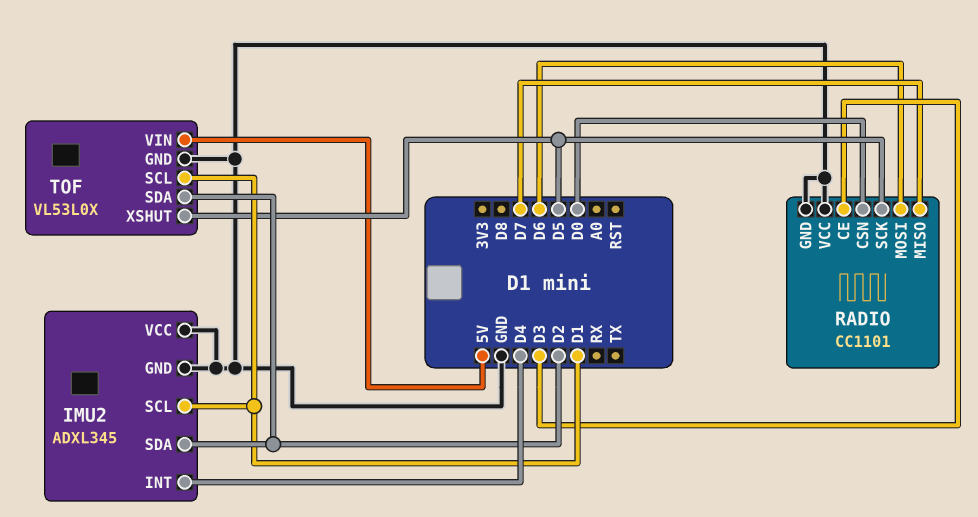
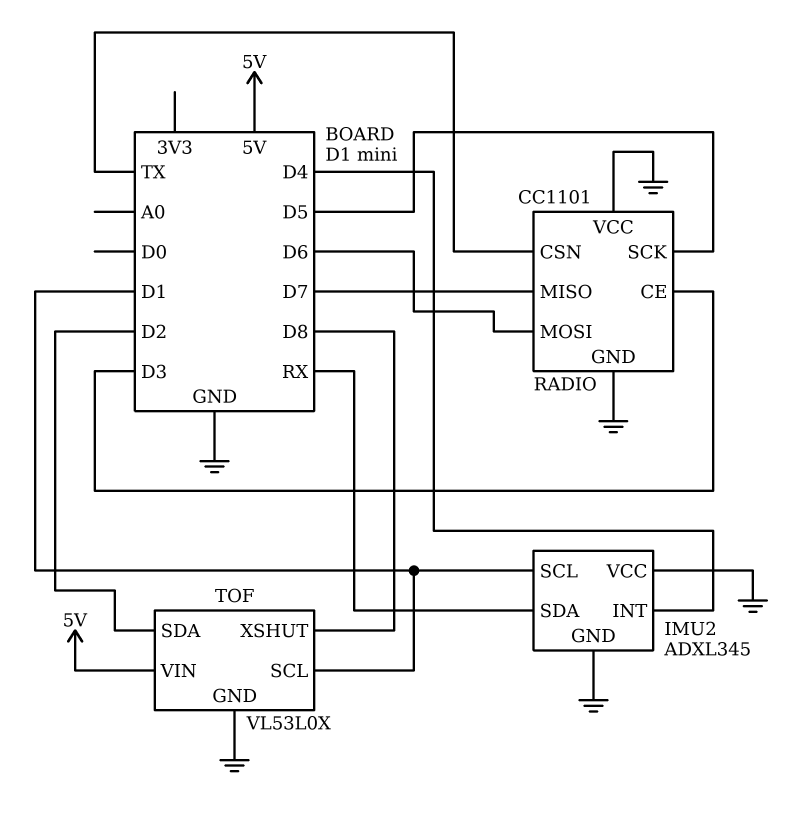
IMU2 pin SDA: D2 -> RX
RADIO pin CSN: D0 -> TX
TOF pin XSHUT: D5 -> D8

